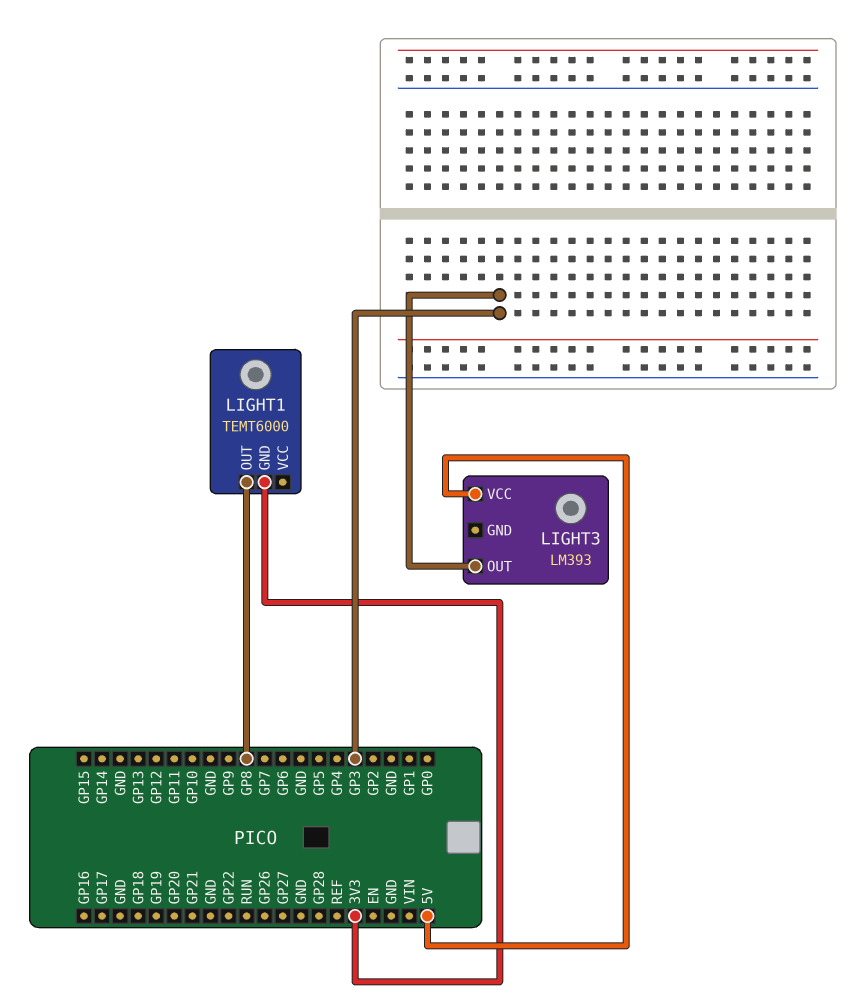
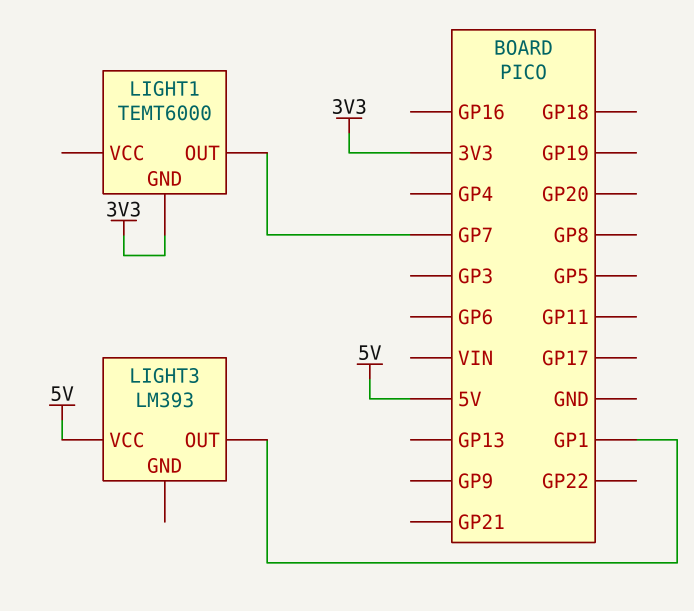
LIGHT1 pin OUT: GP8 -> GP7
LIGHT3 pin OUT: GP3 -> GP1

